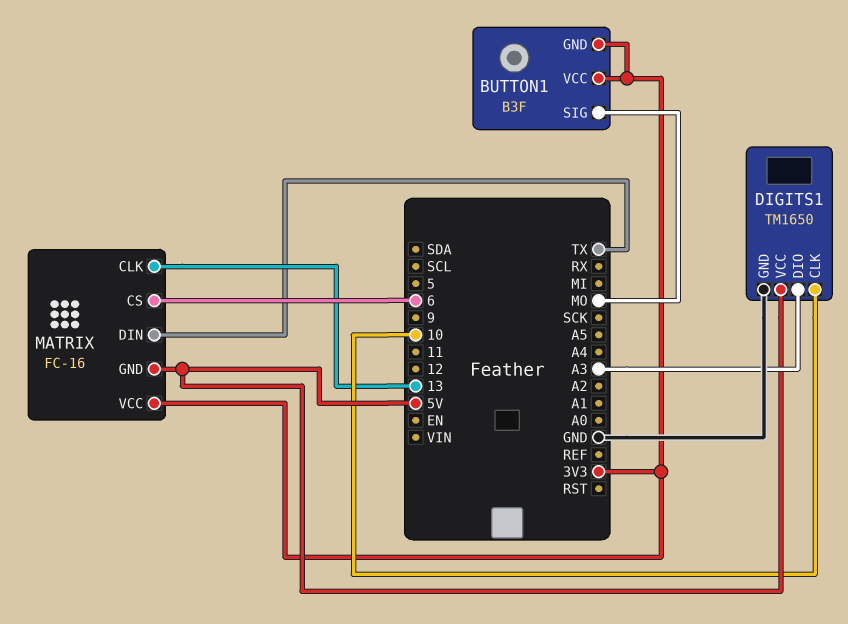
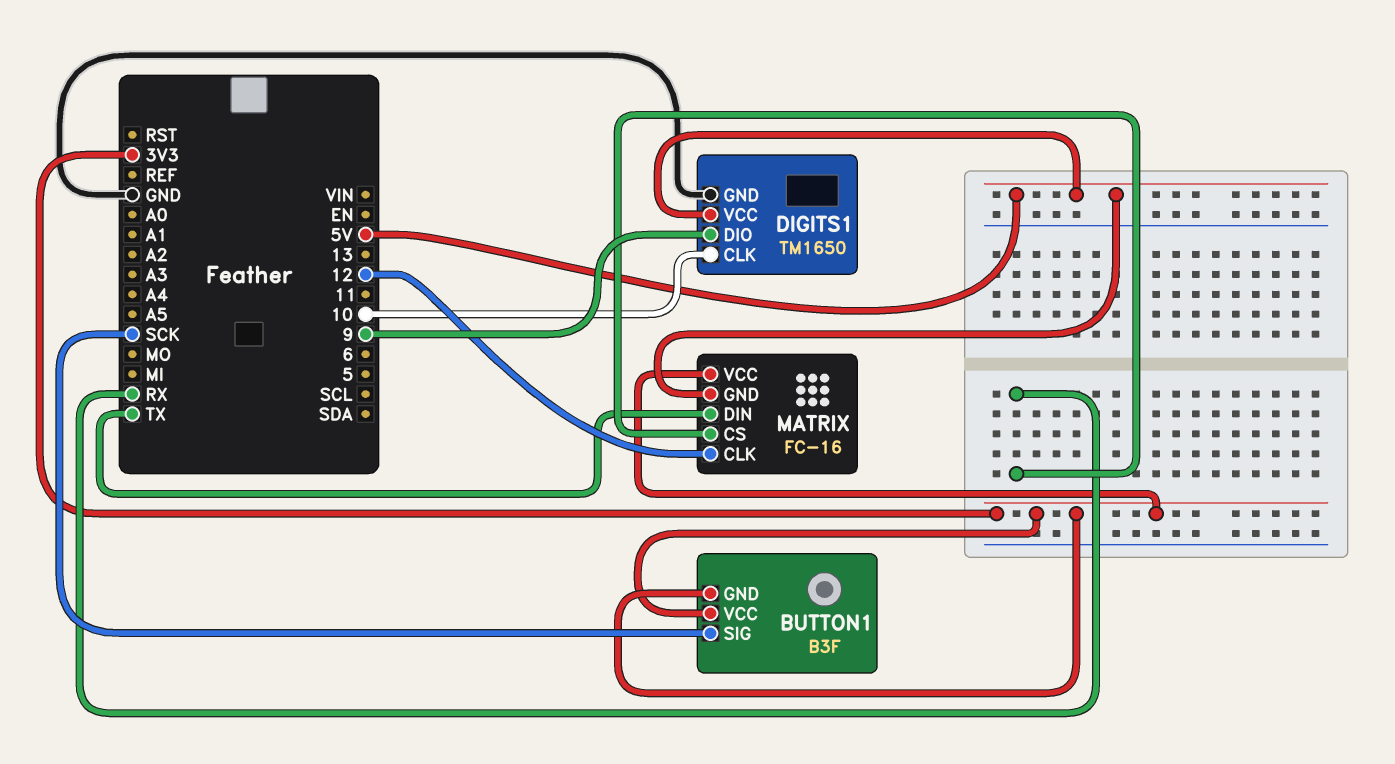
BUTTON1 pin SIG: MO -> SCK
DIGITS1 pin DIO: A3 -> 9
MATRIX pin CLK: 13 -> 12
MATRIX pin CS: 6 -> RX

